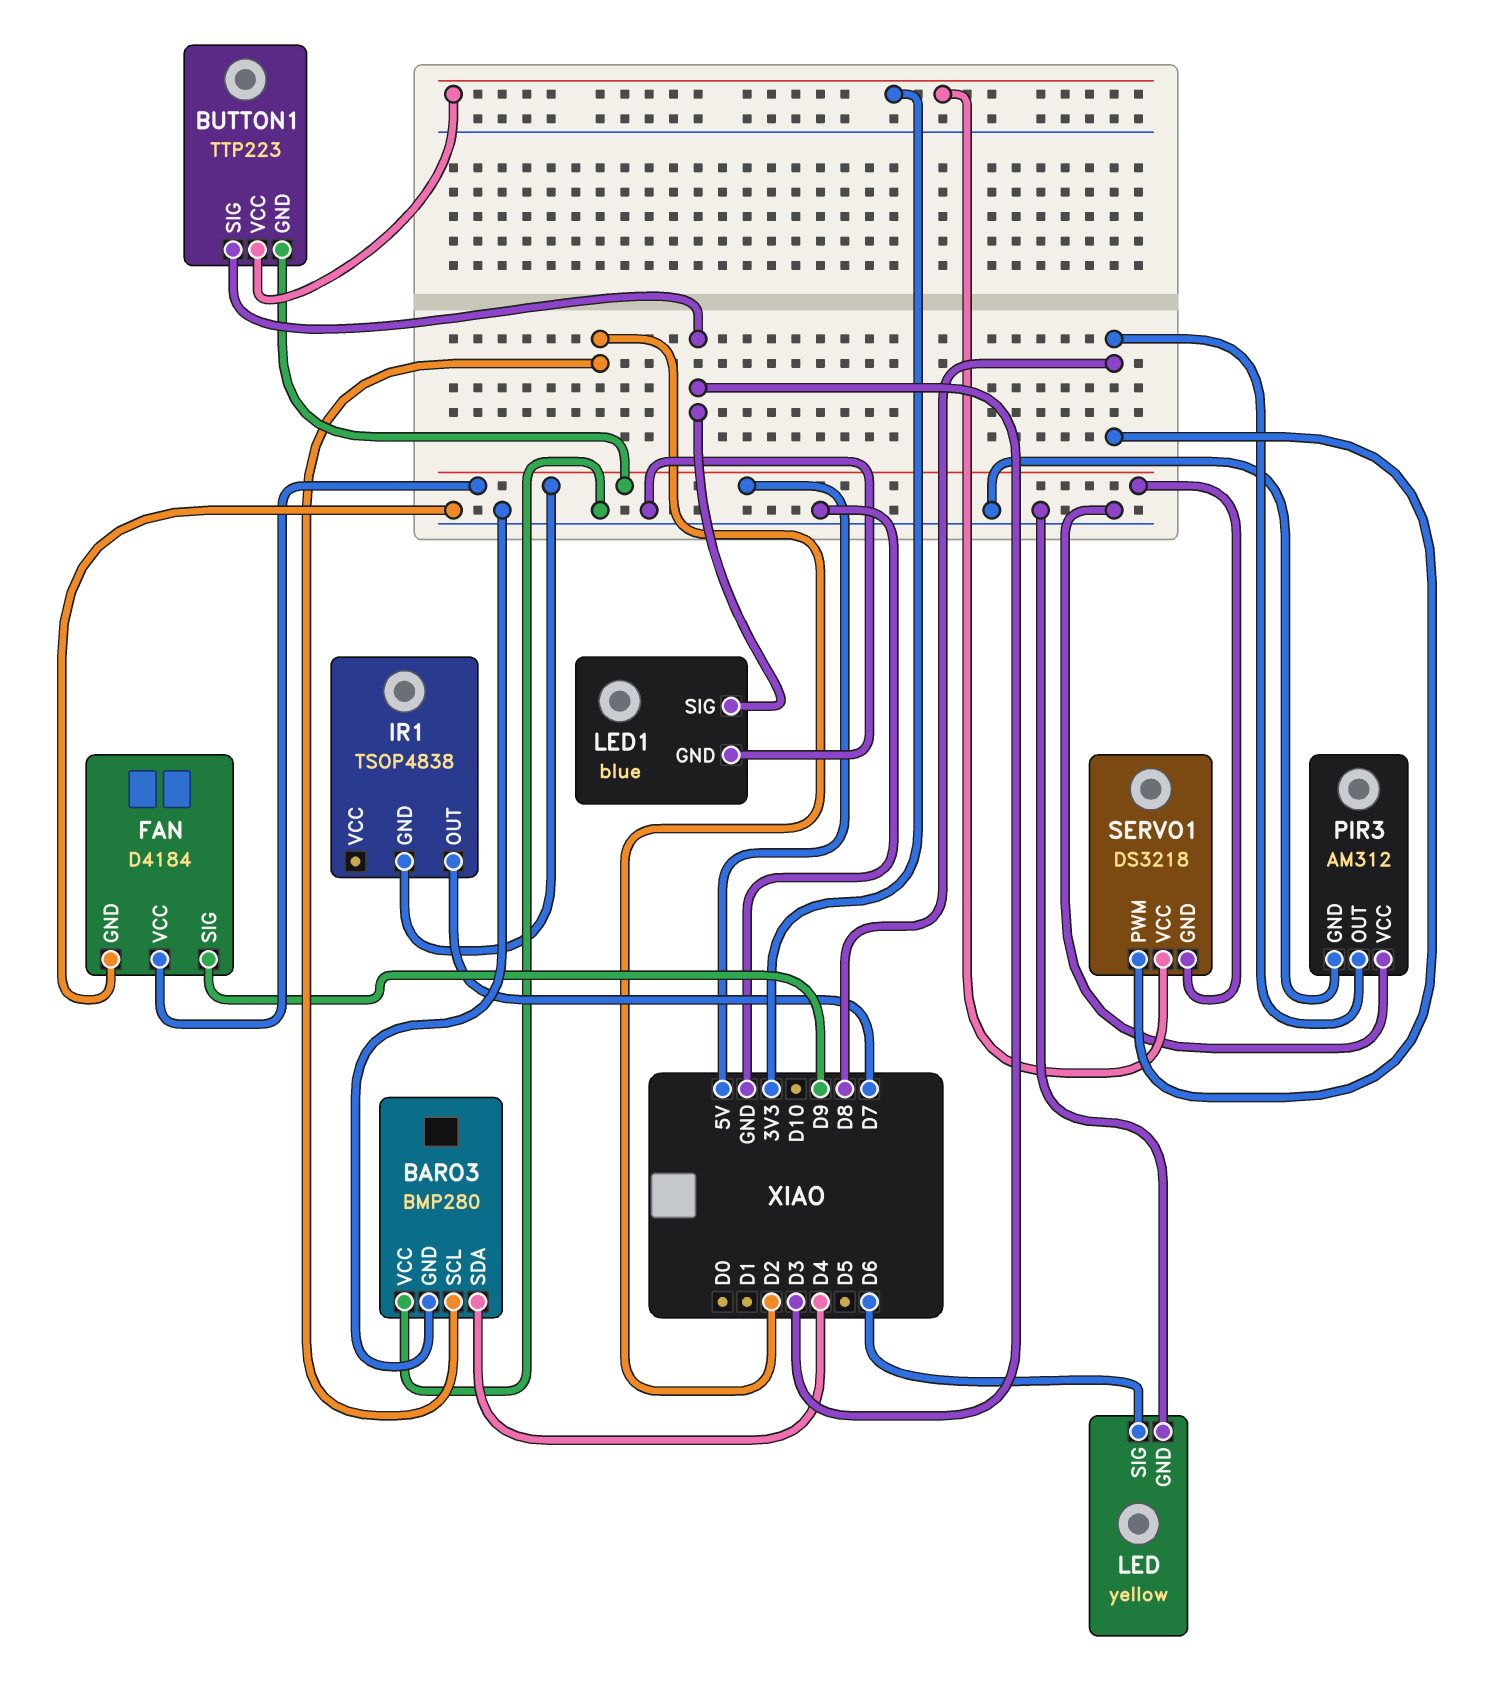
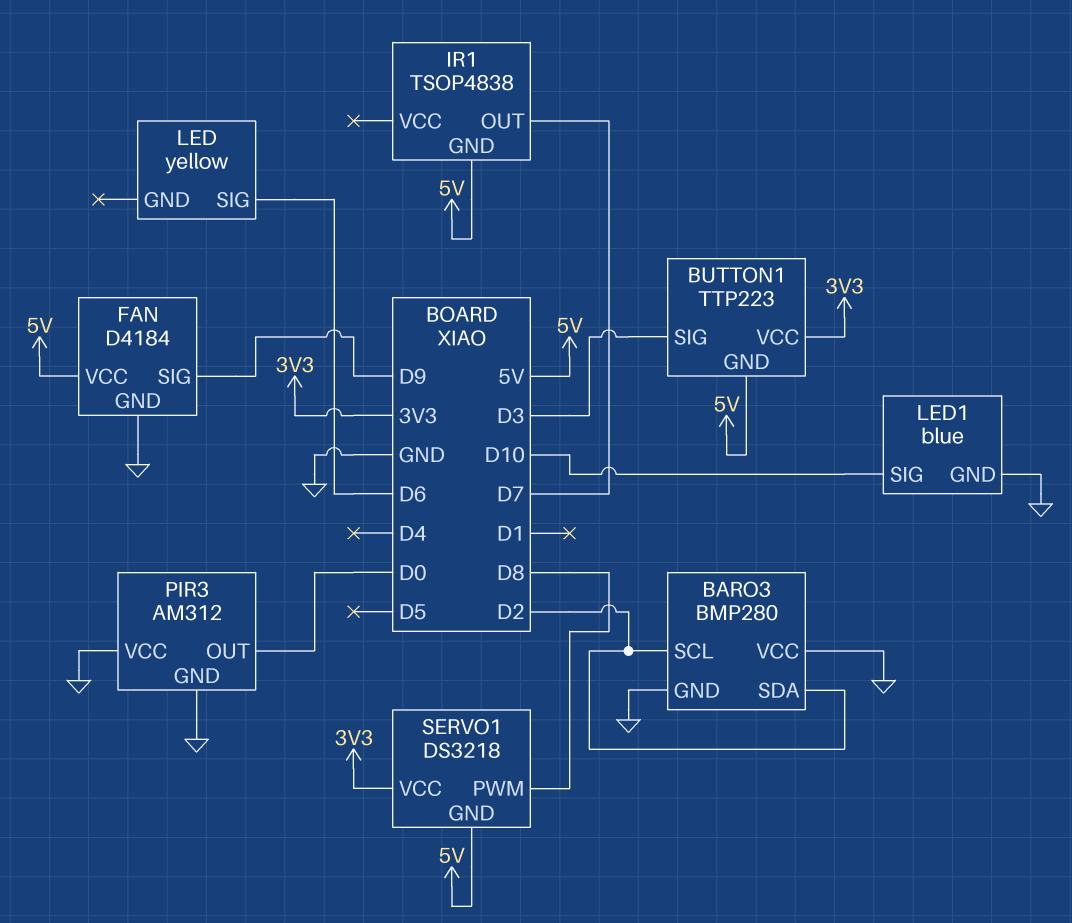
BARO3 pin SDA: D4 -> D2
LED pin GND: GND -> none
LED1 pin SIG: D3 -> D10
PIR3 pin OUT: D8 -> D0

